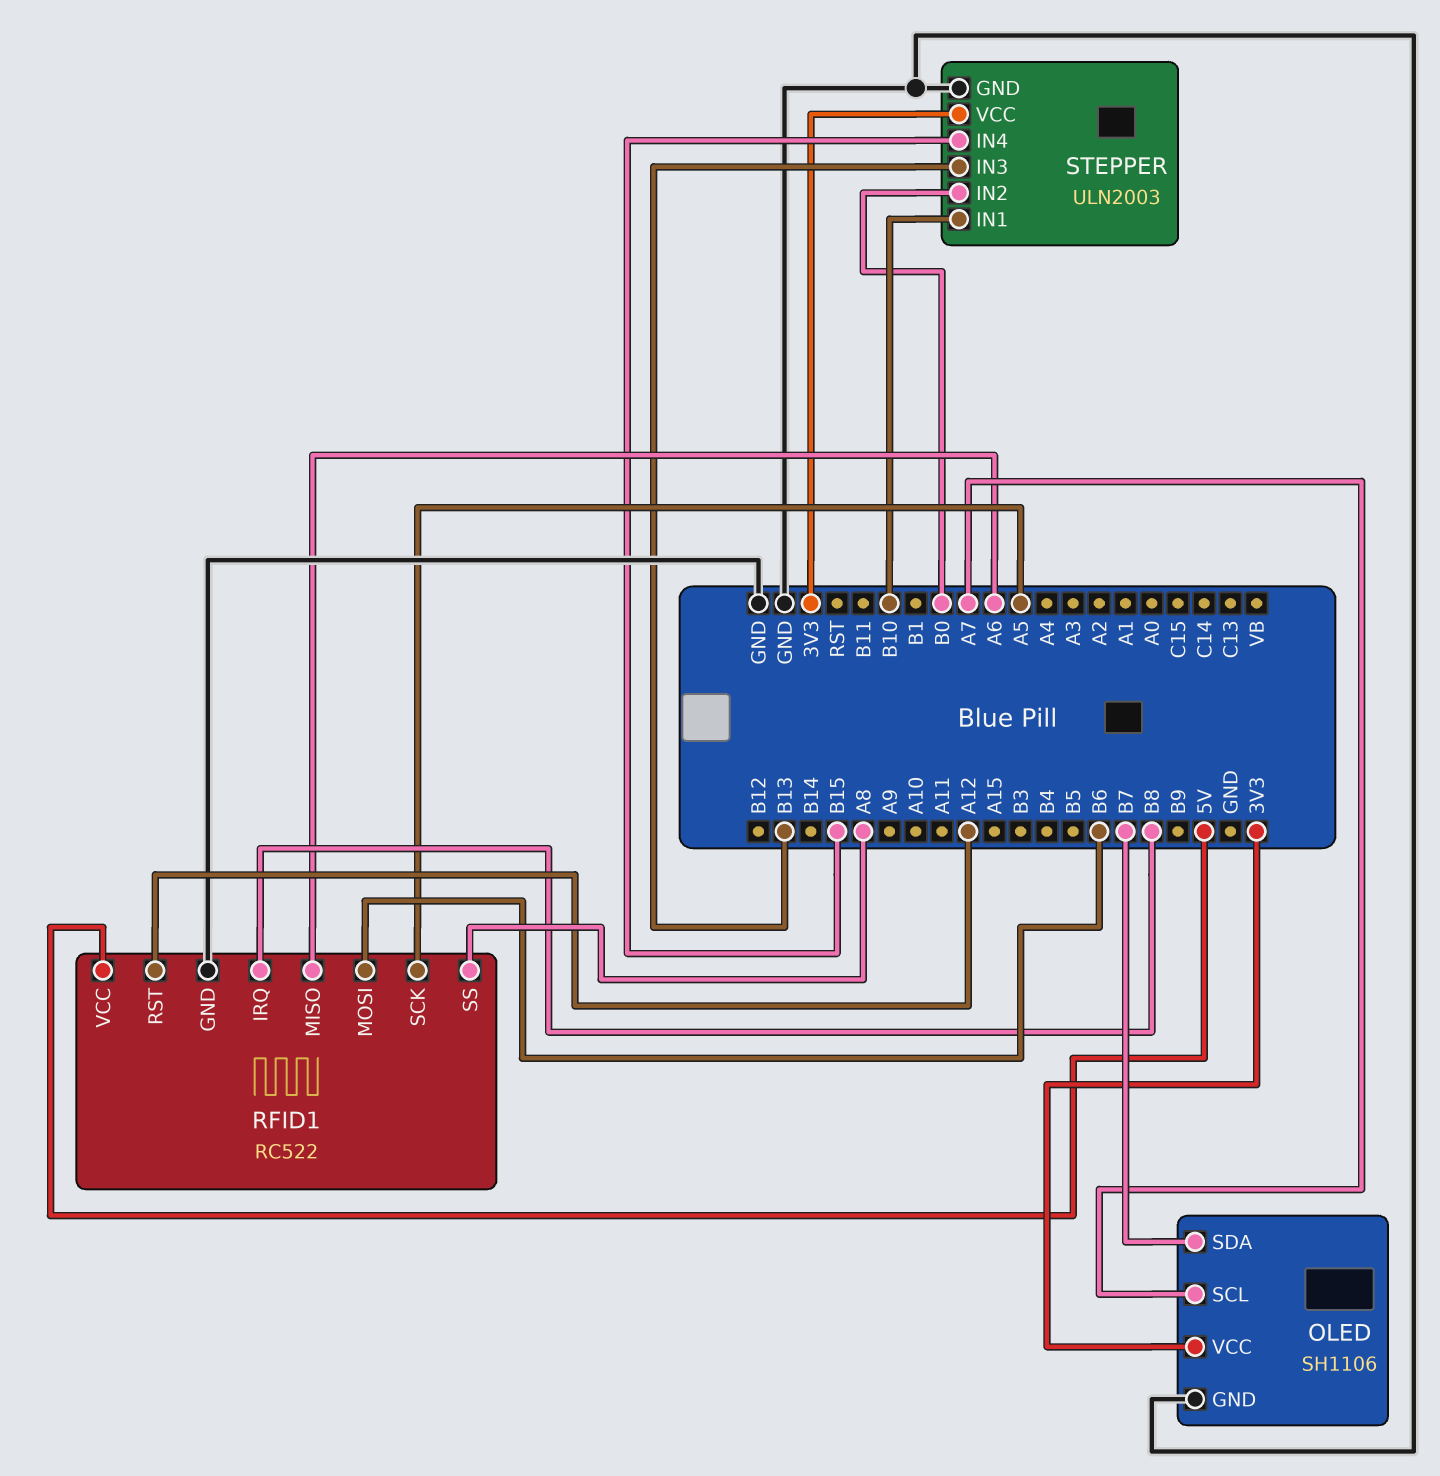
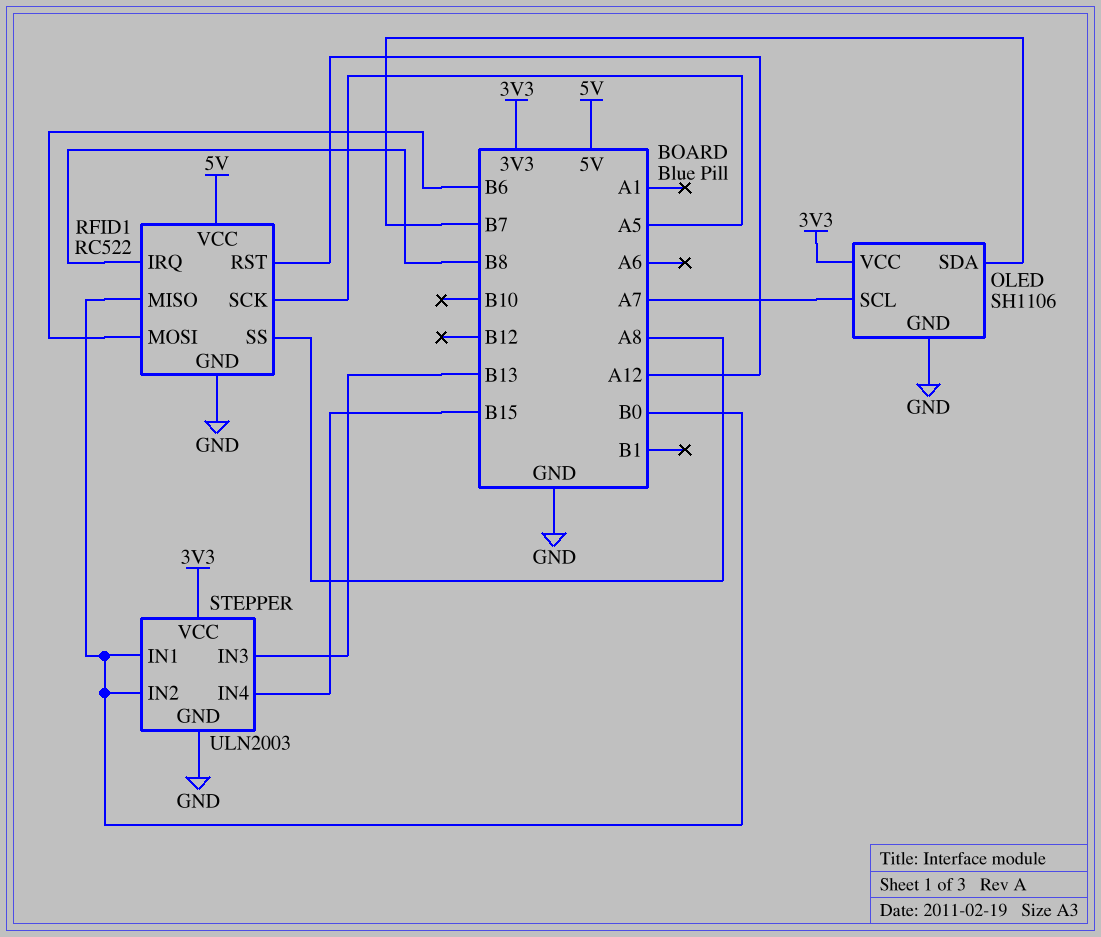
RFID1 pin MISO: A6 -> B0
STEPPER pin IN1: B10 -> B0

